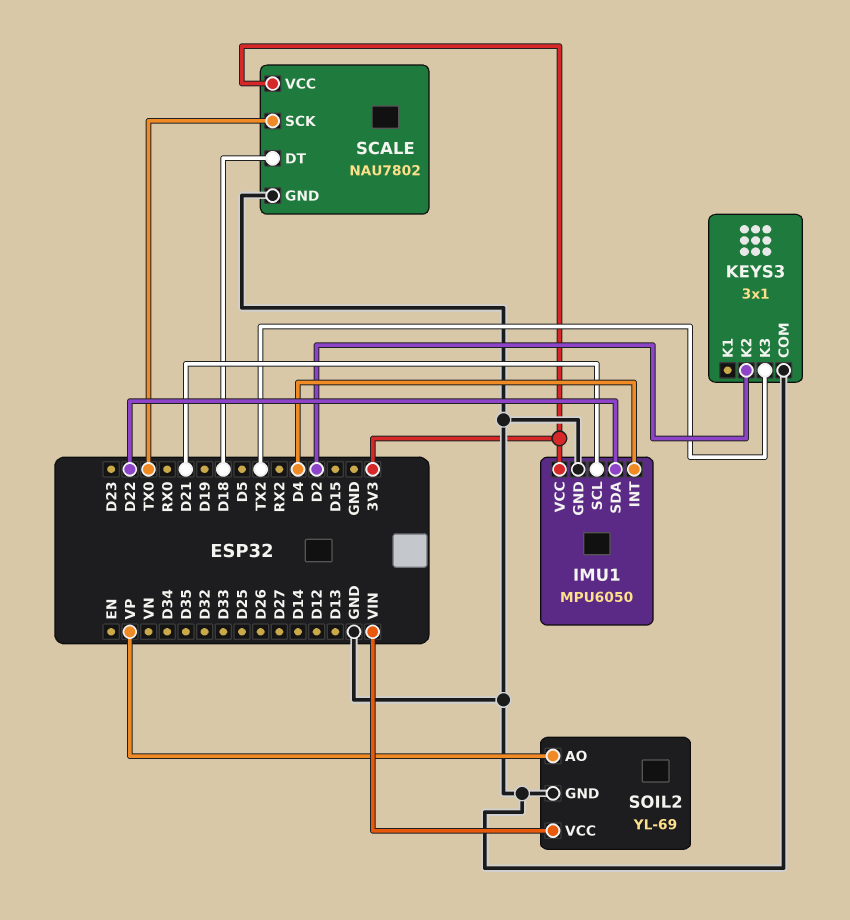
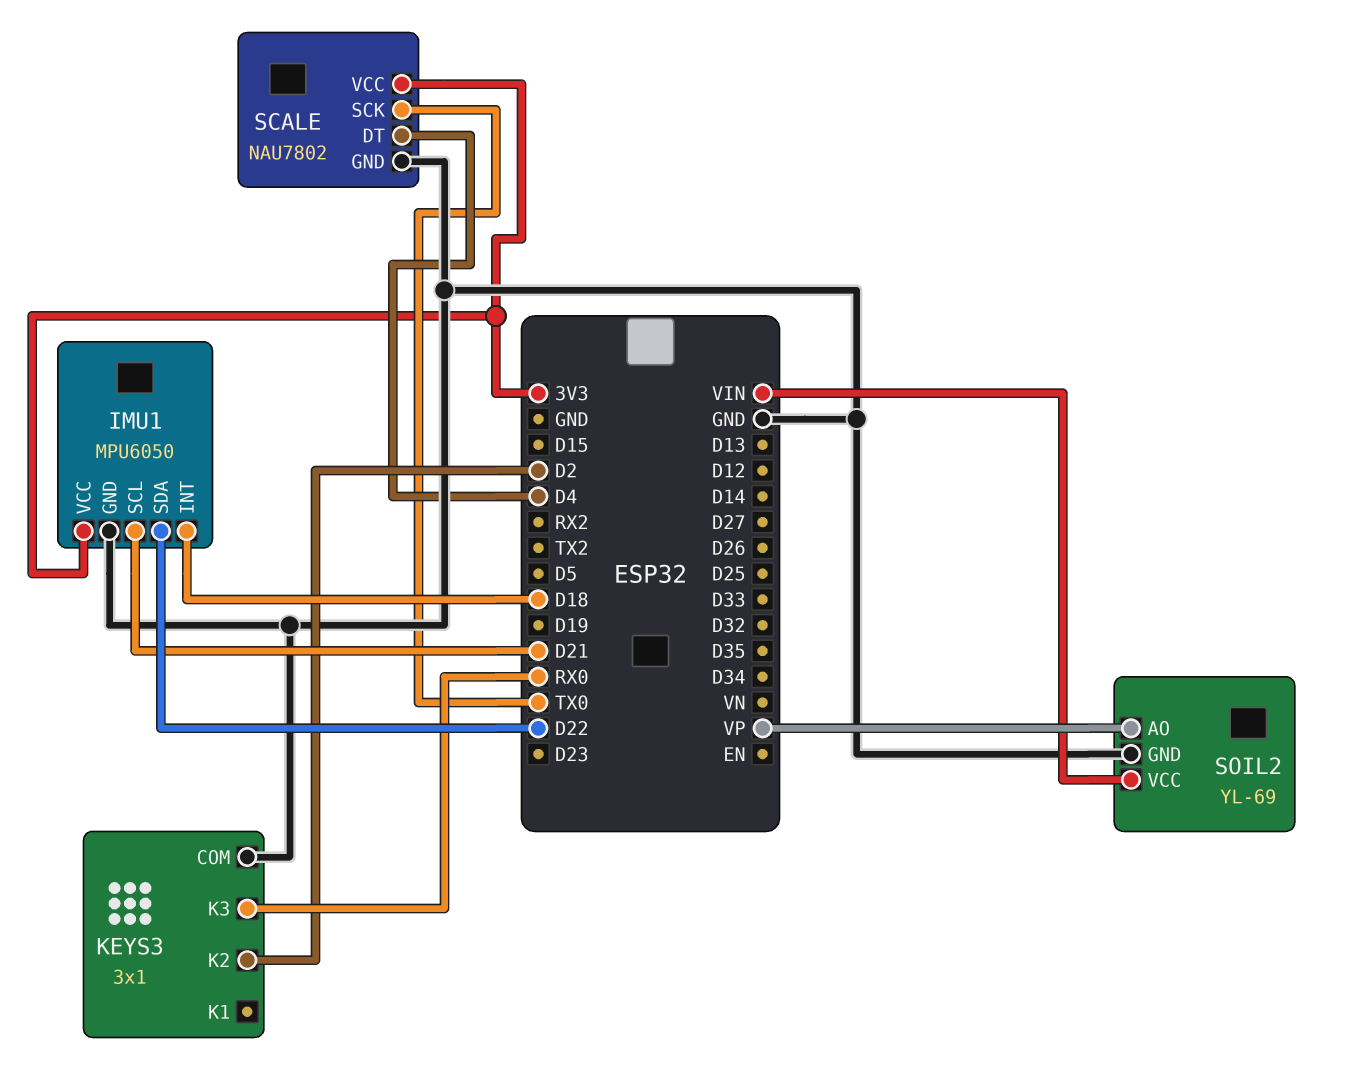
IMU1 pin INT: D4 -> D18
KEYS3 pin K3: TX2 -> RX0
SCALE pin DT: D18 -> D4

